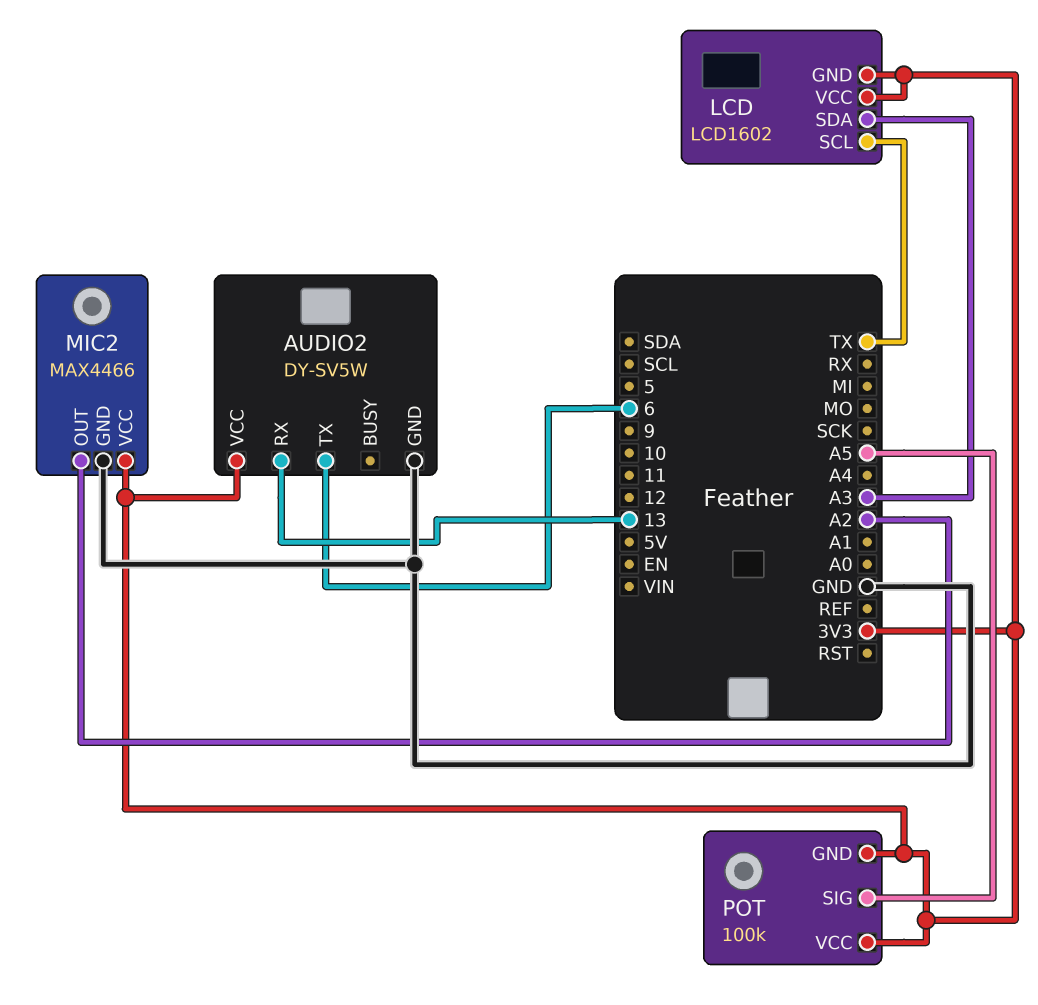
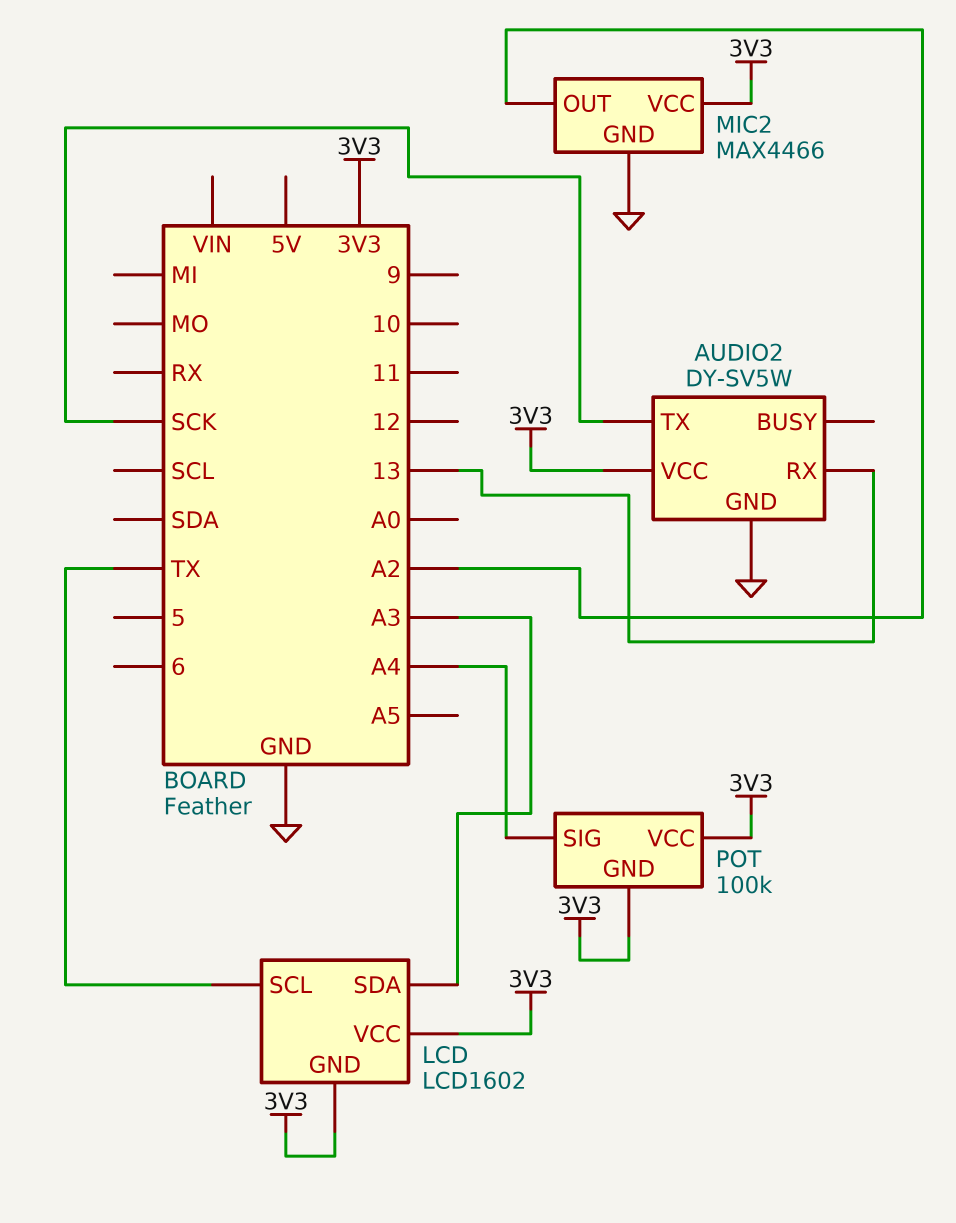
AUDIO2 pin TX: 6 -> SCK
POT pin SIG: A5 -> A4

